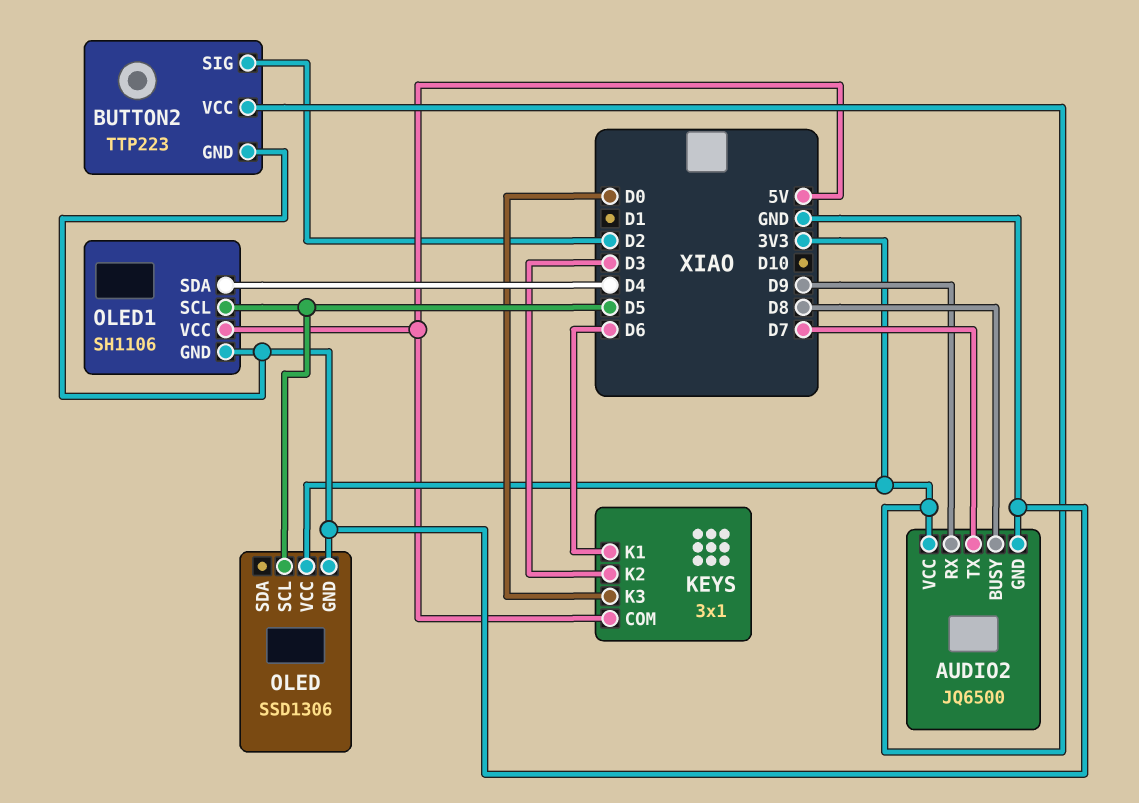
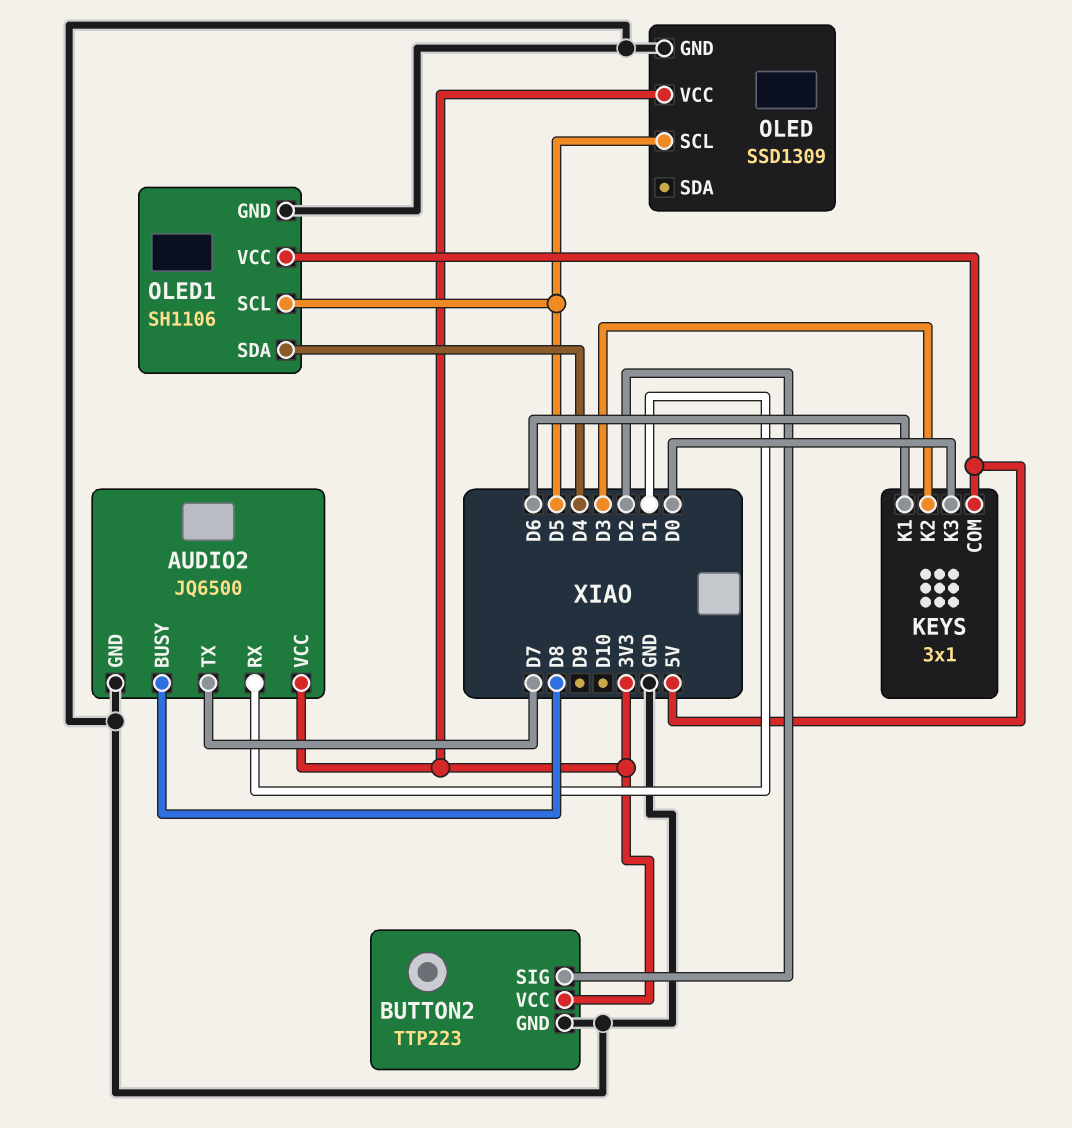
AUDIO2 pin RX: D9 -> D1
OLED: SSD1306 -> SSD1309

